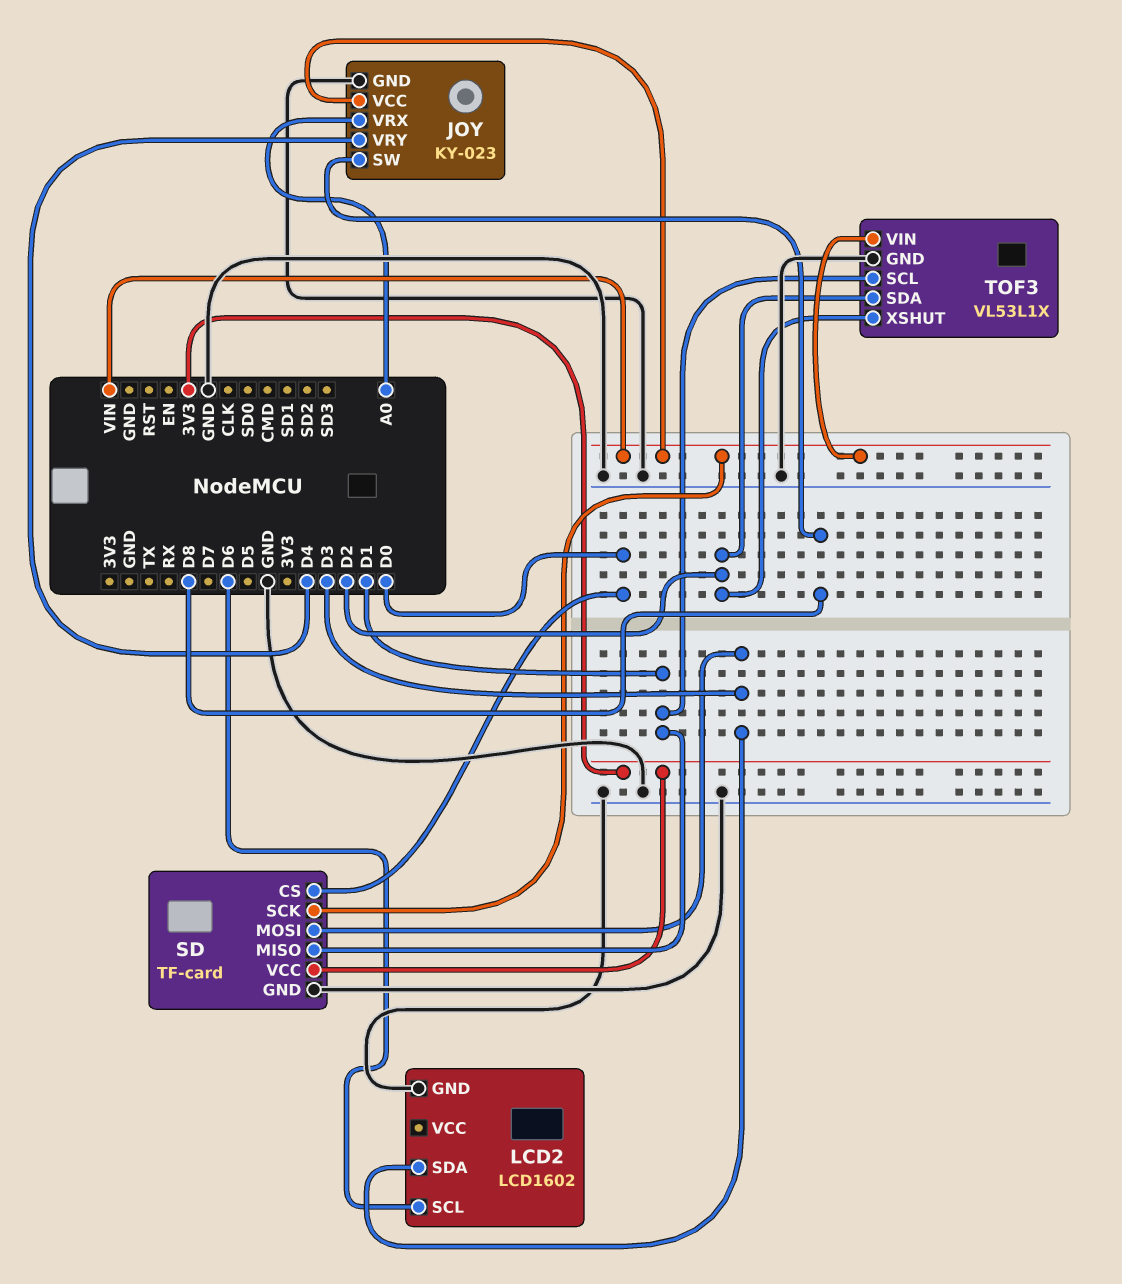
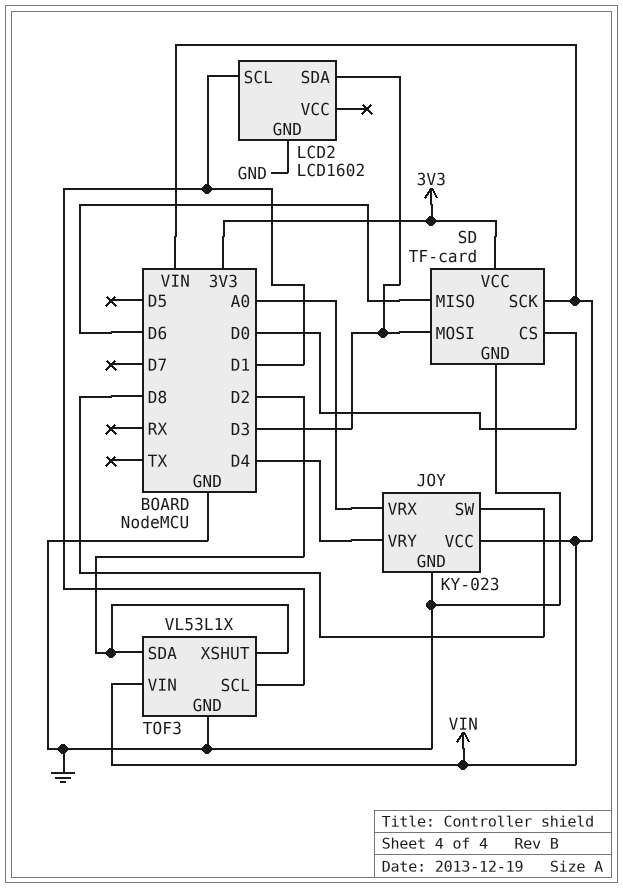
LCD2 pin SCL: D6 -> D1
SD pin MISO: D1 -> D6

